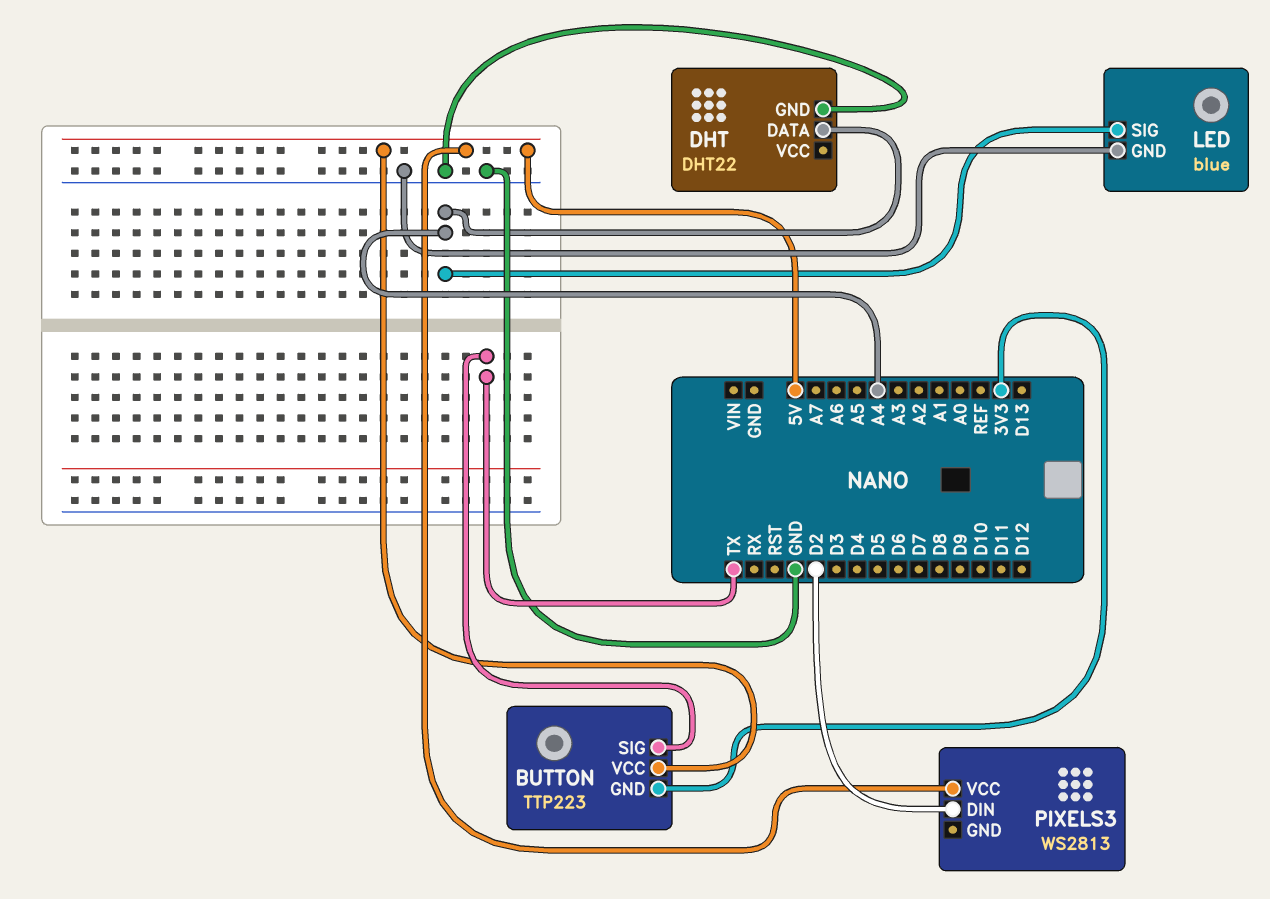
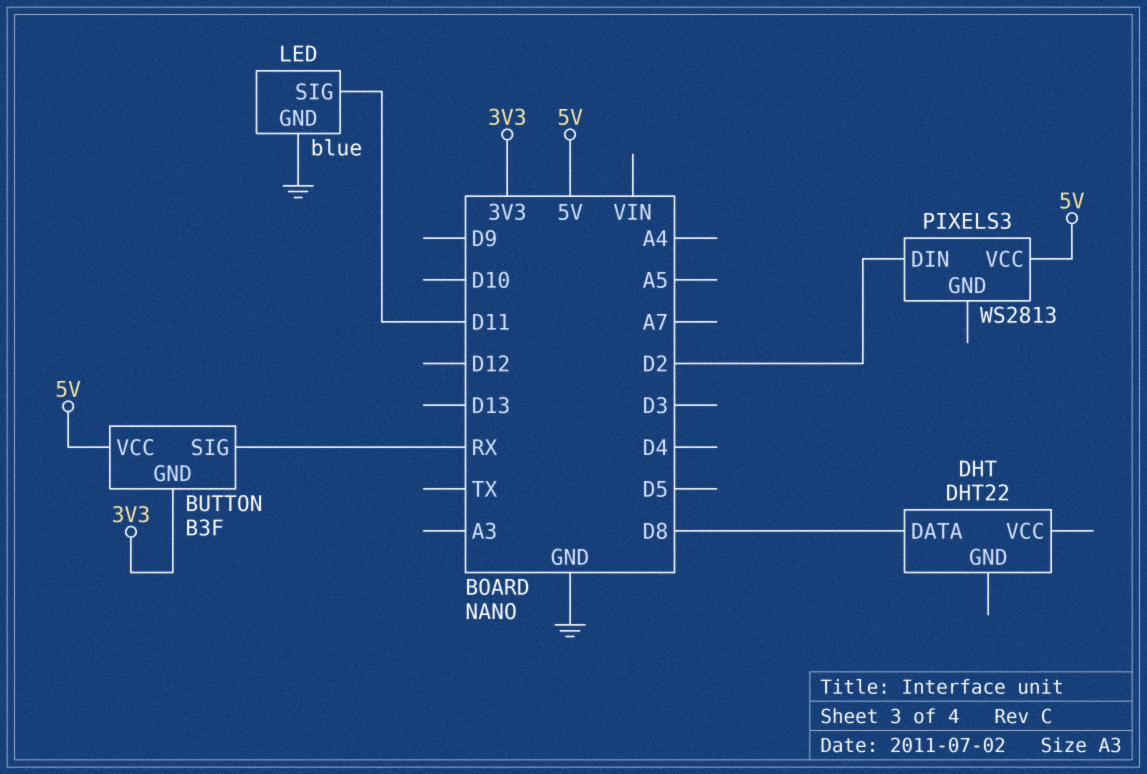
BUTTON: TTP223 -> B3F
BUTTON pin SIG: TX -> RX
DHT pin DATA: A4 -> D8
DHT pin GND: GND -> none
LED pin SIG: A4 -> D11

